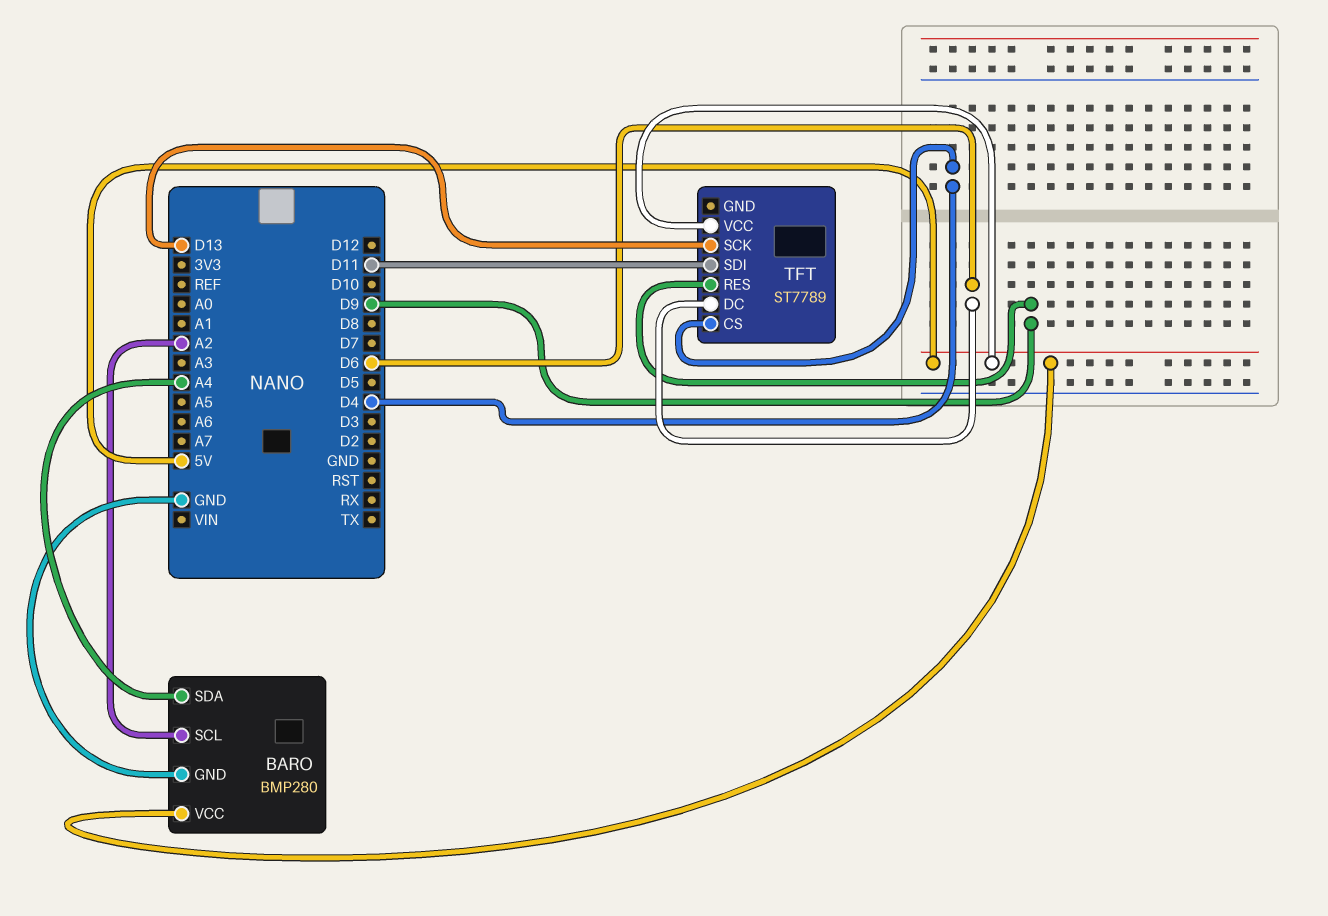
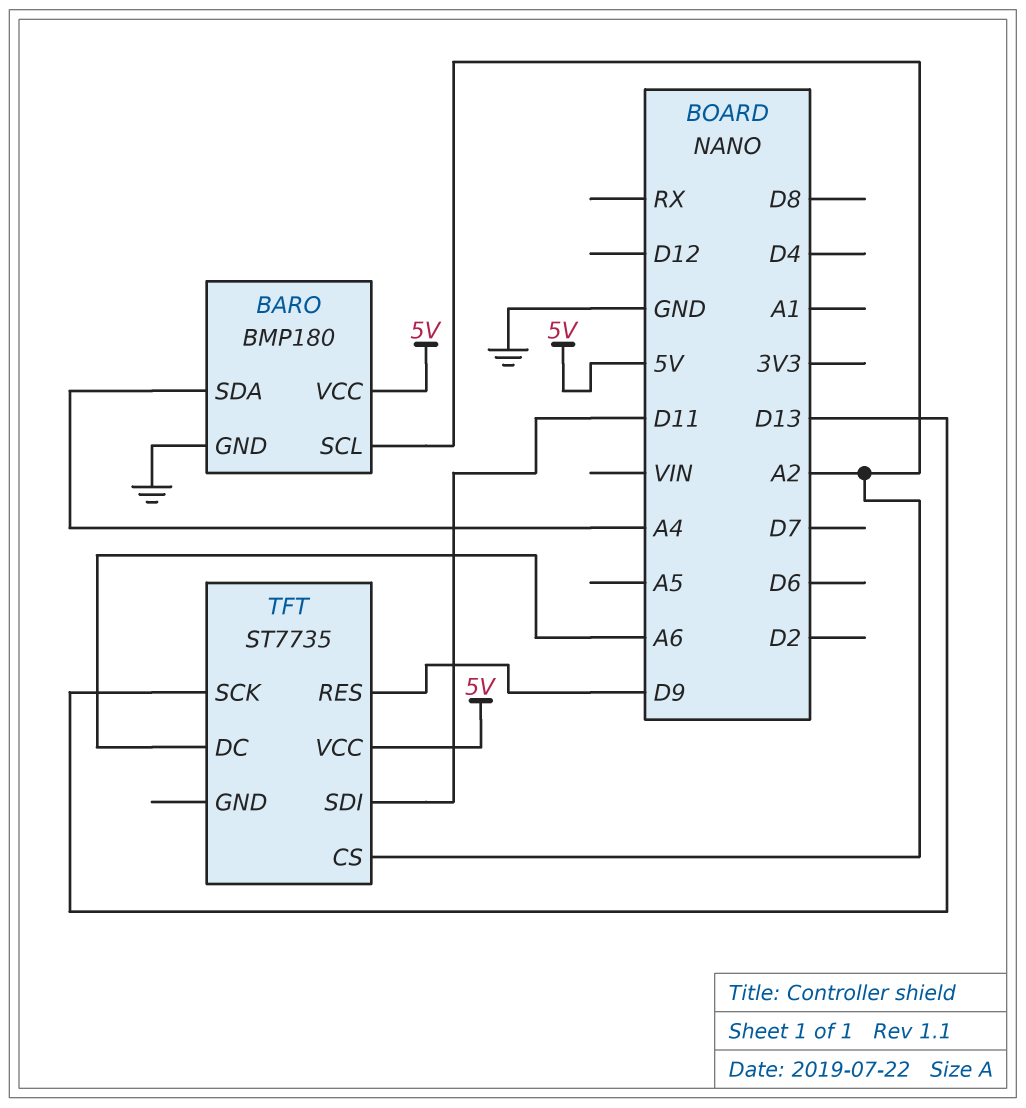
BARO: BMP280 -> BMP180
TFT: ST7789 -> ST7735
TFT pin CS: D4 -> A2
TFT pin DC: D6 -> A6

